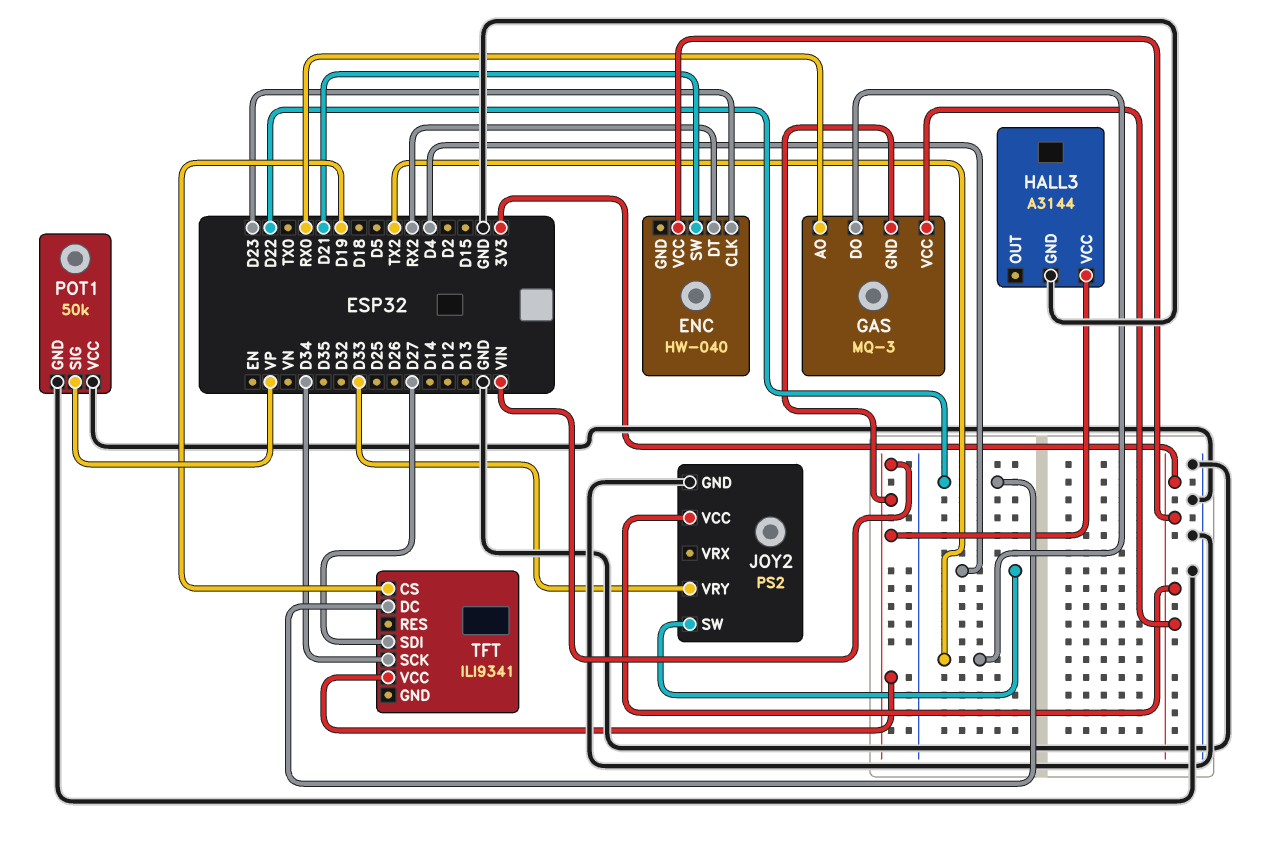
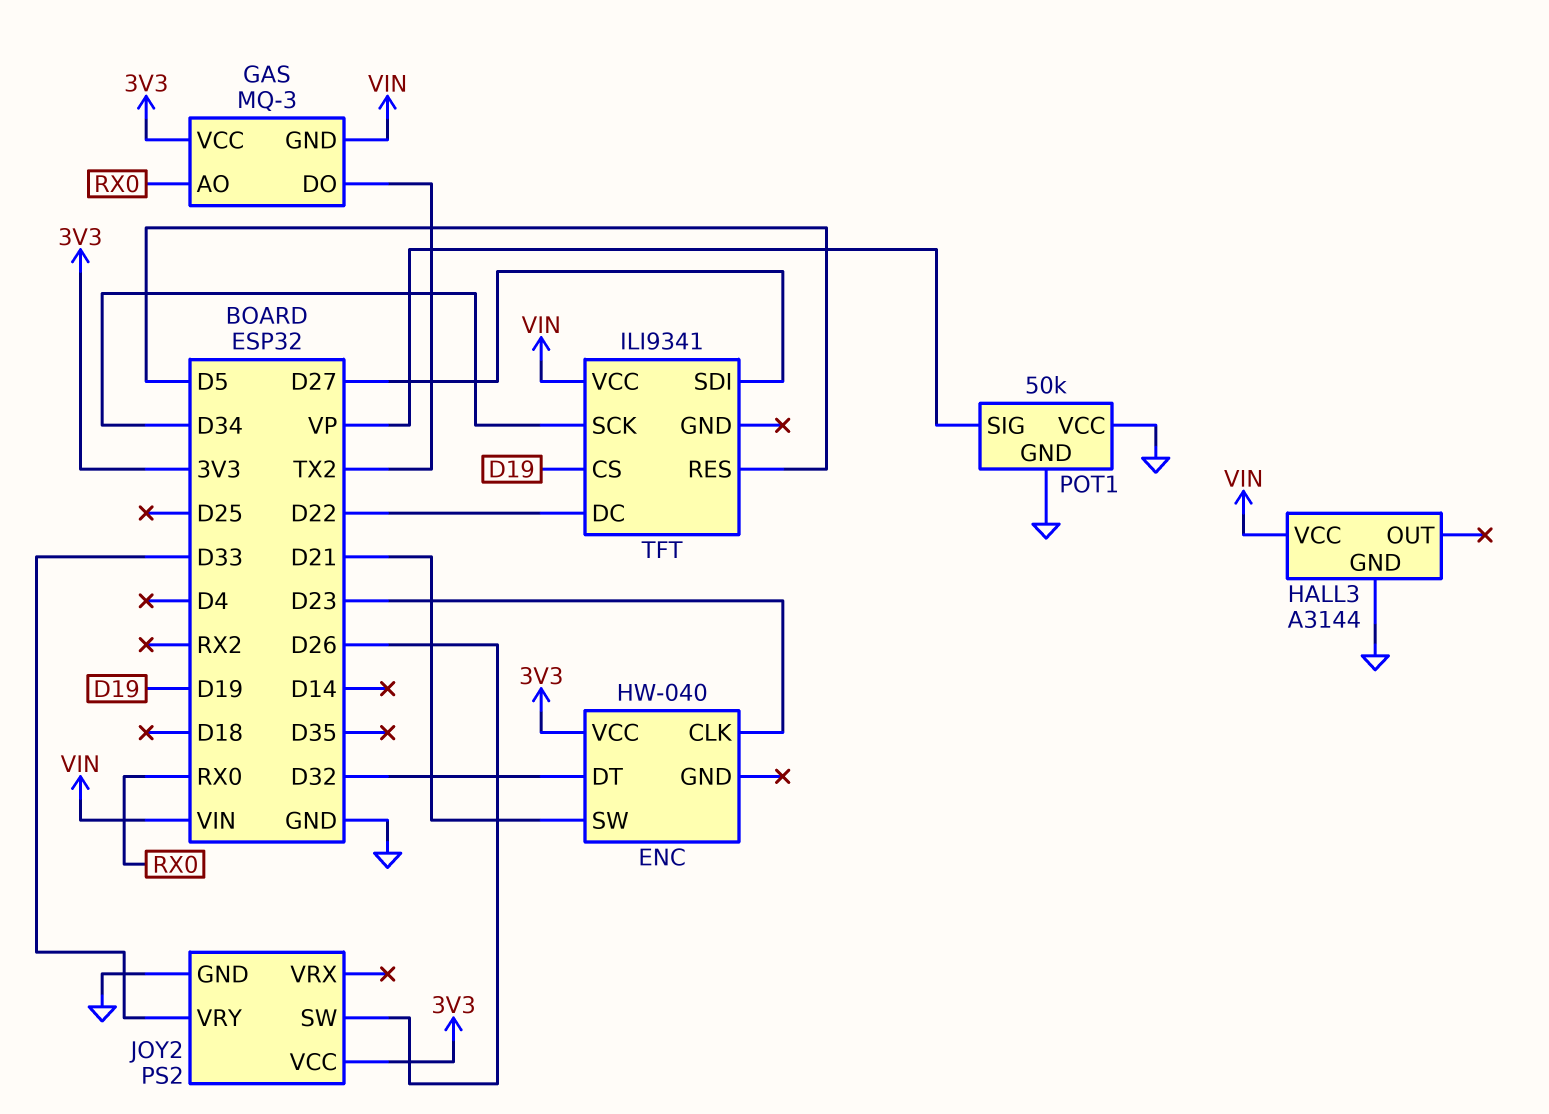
ENC pin DT: RX2 -> D32
JOY2 pin SW: D4 -> D26
TFT pin RES: none -> D5

